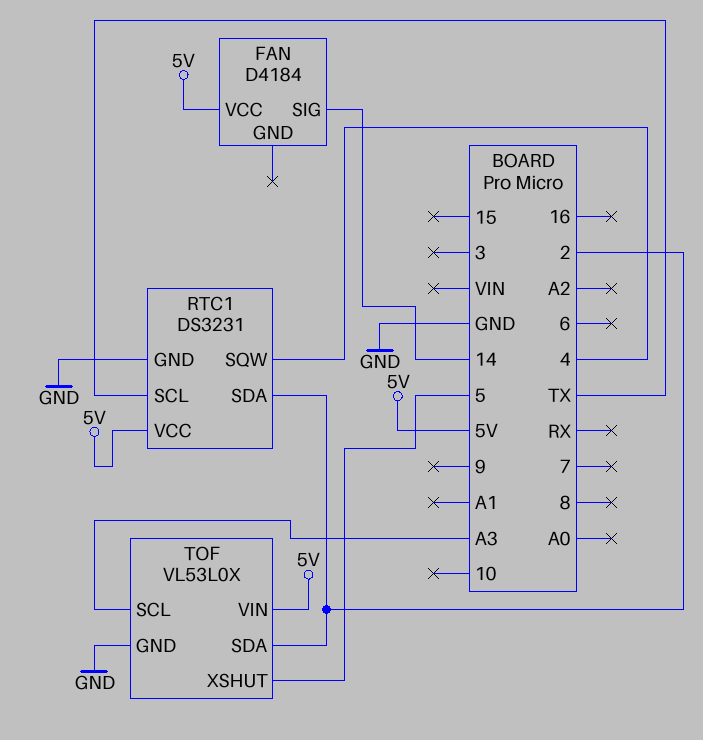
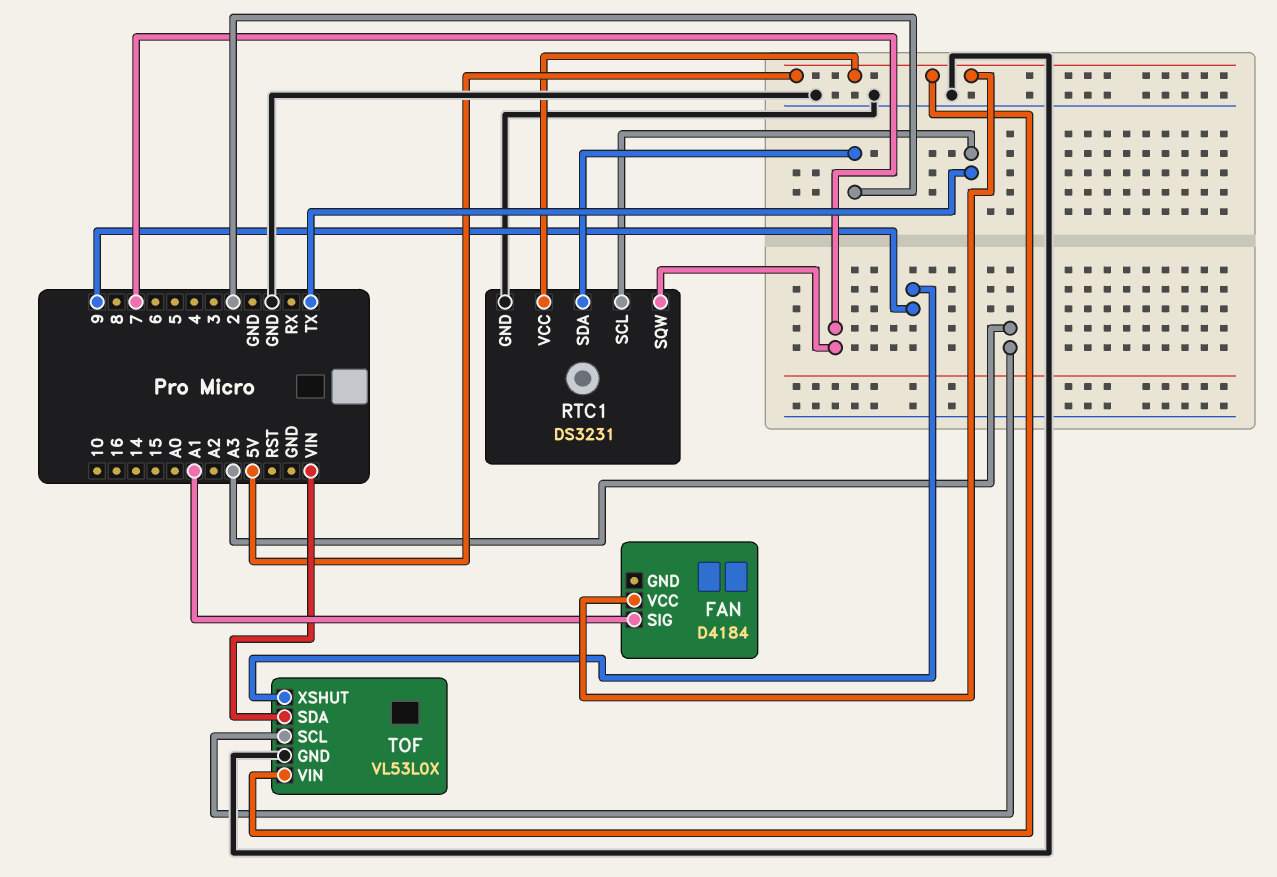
FAN pin SIG: 14 -> A1
RTC1 pin SQW: 4 -> 7
TOF pin SDA: 2 -> VIN
TOF pin XSHUT: 5 -> 9

